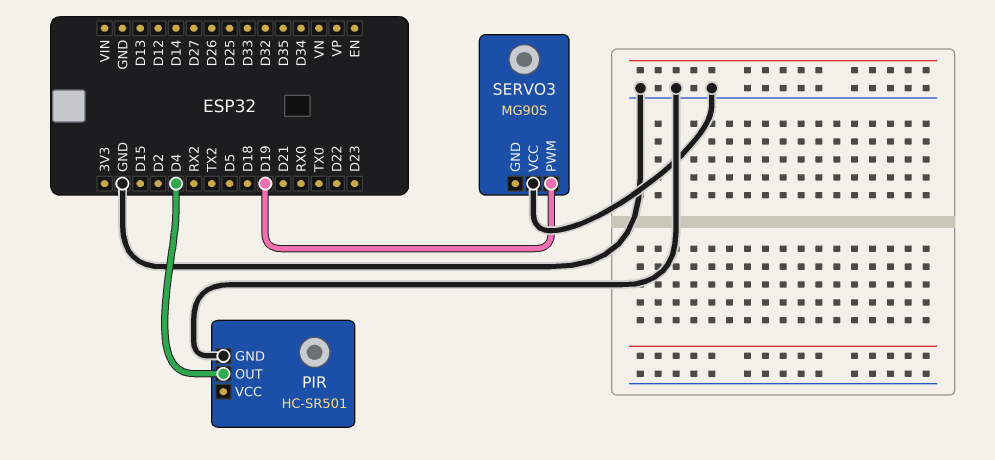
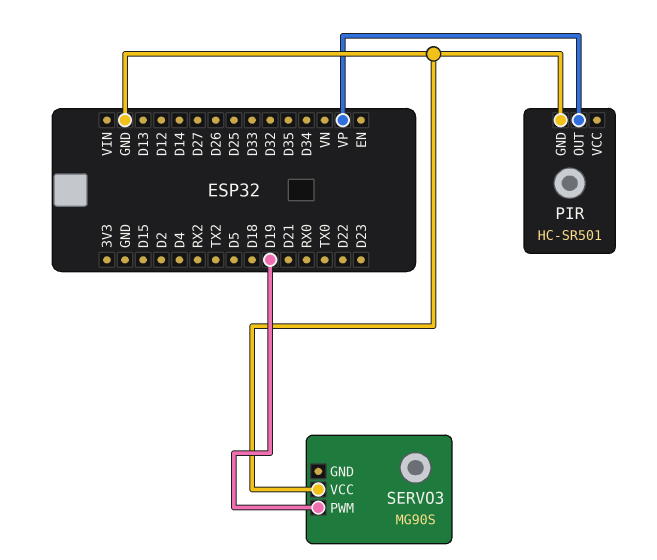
PIR pin OUT: D4 -> VP

